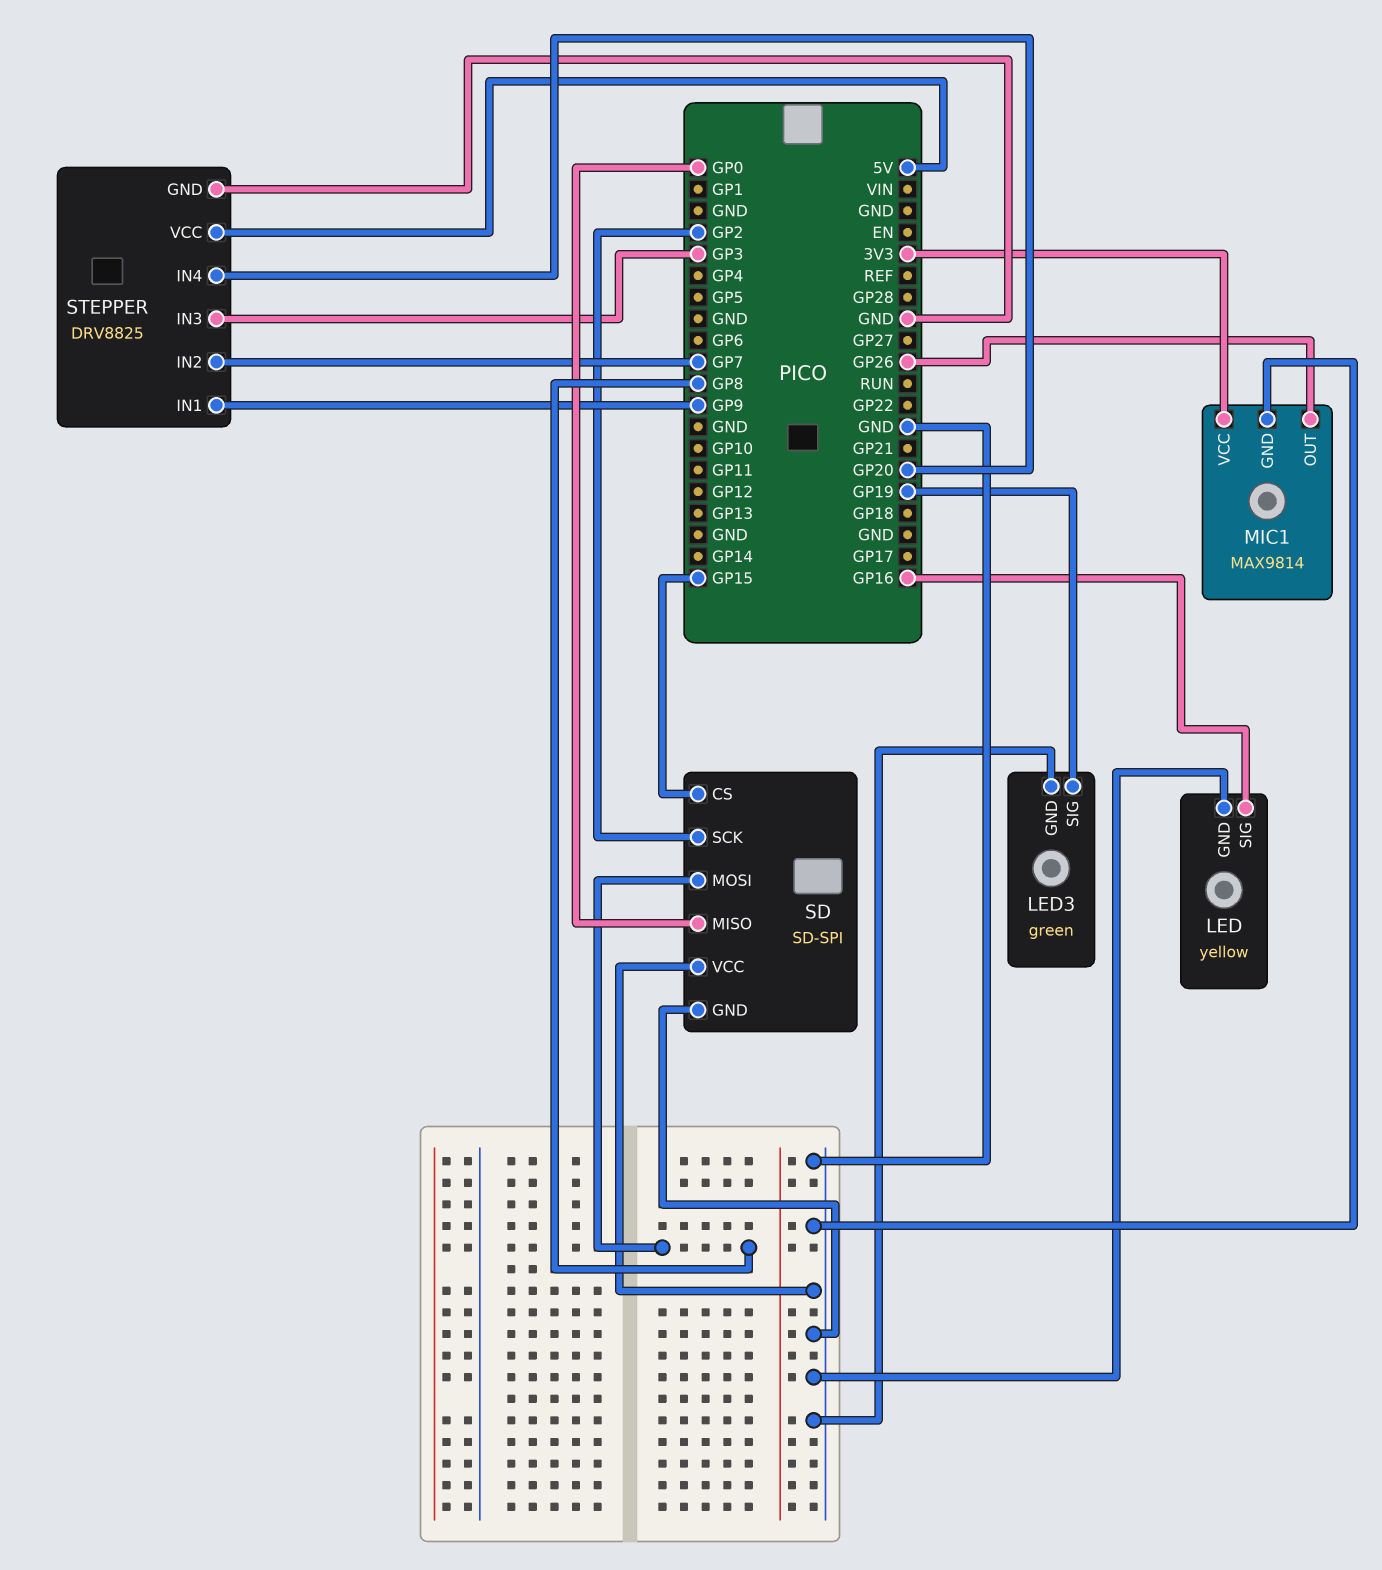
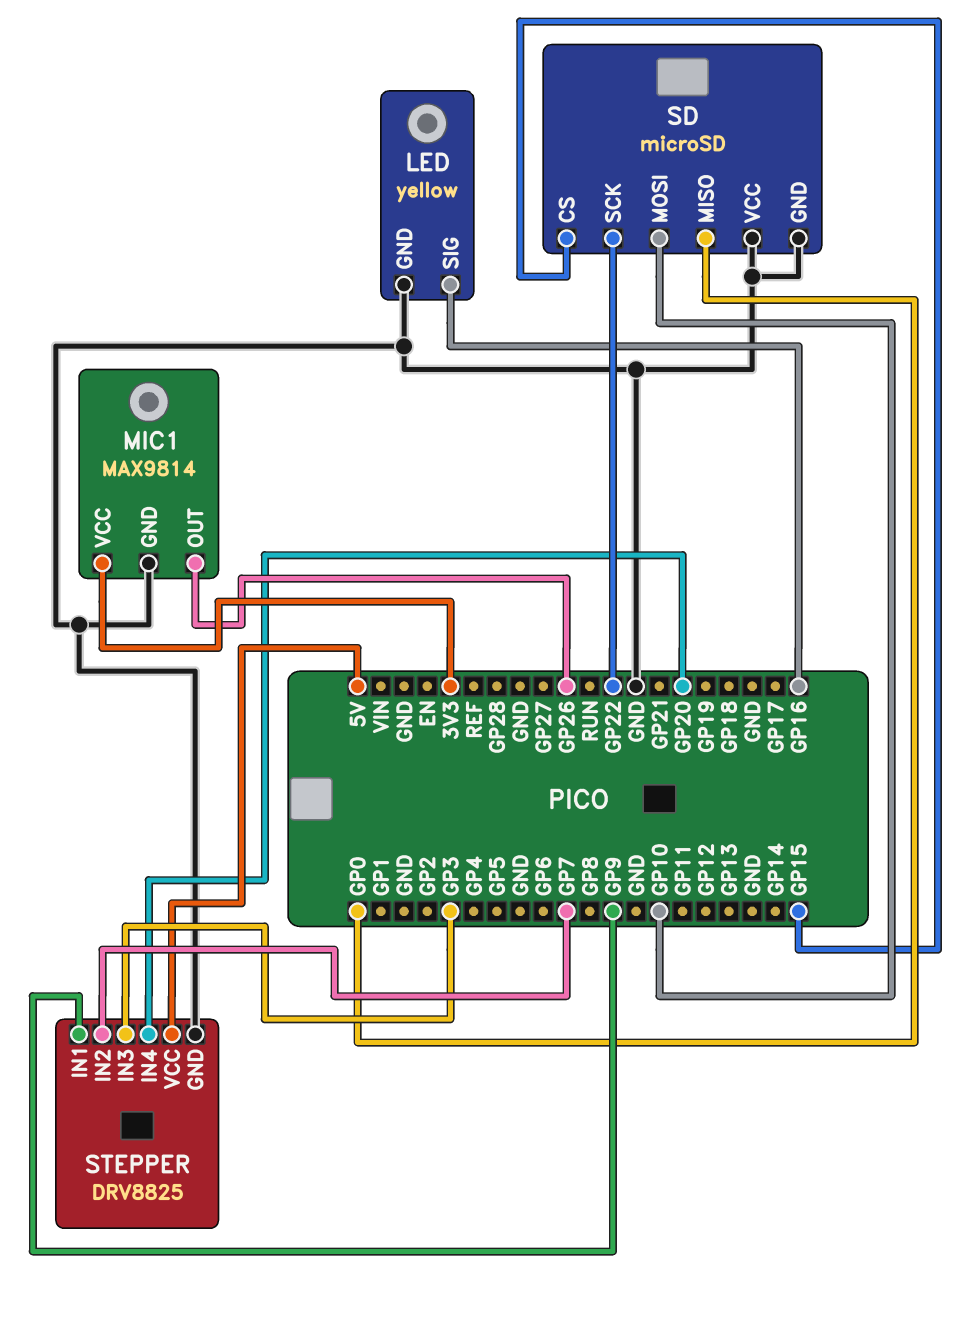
LED3: green -> none
LED3 pin GND: GND -> none
LED3 pin SIG: GP19 -> none
SD: SD-SPI -> microSD
SD pin MOSI: GP8 -> GP10
SD pin SCK: GP2 -> GP22

